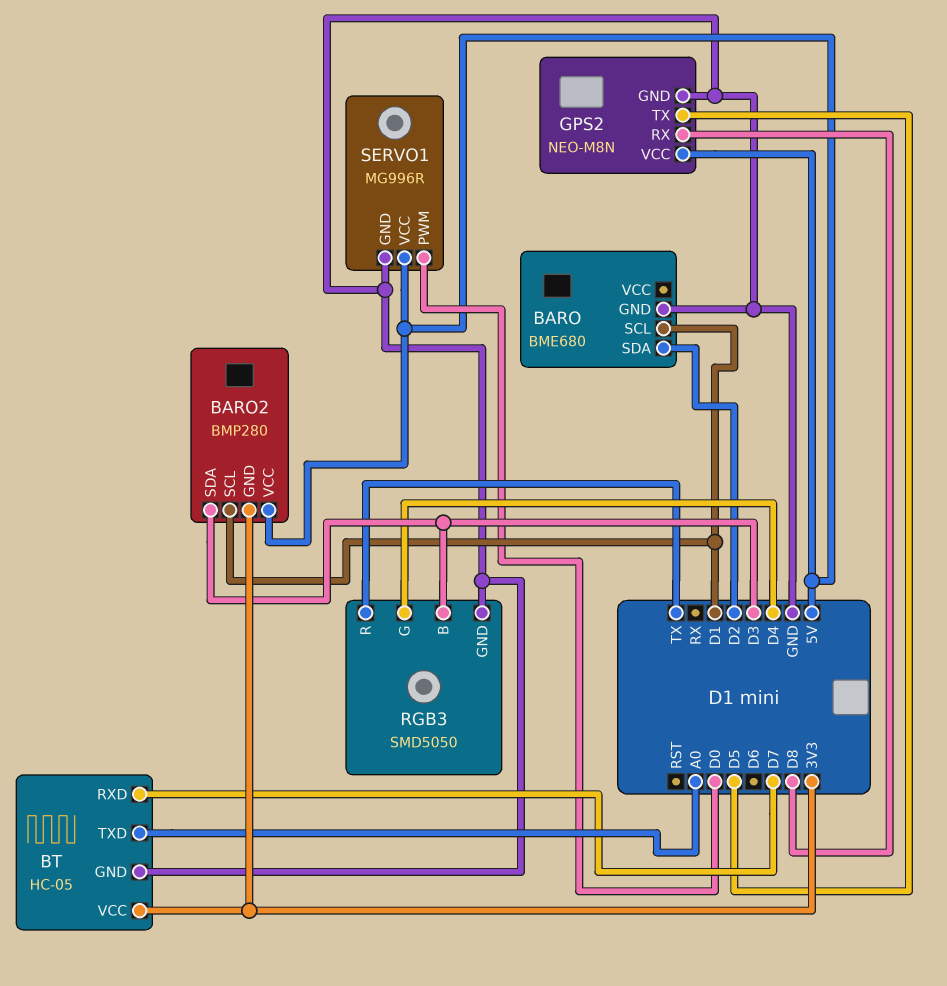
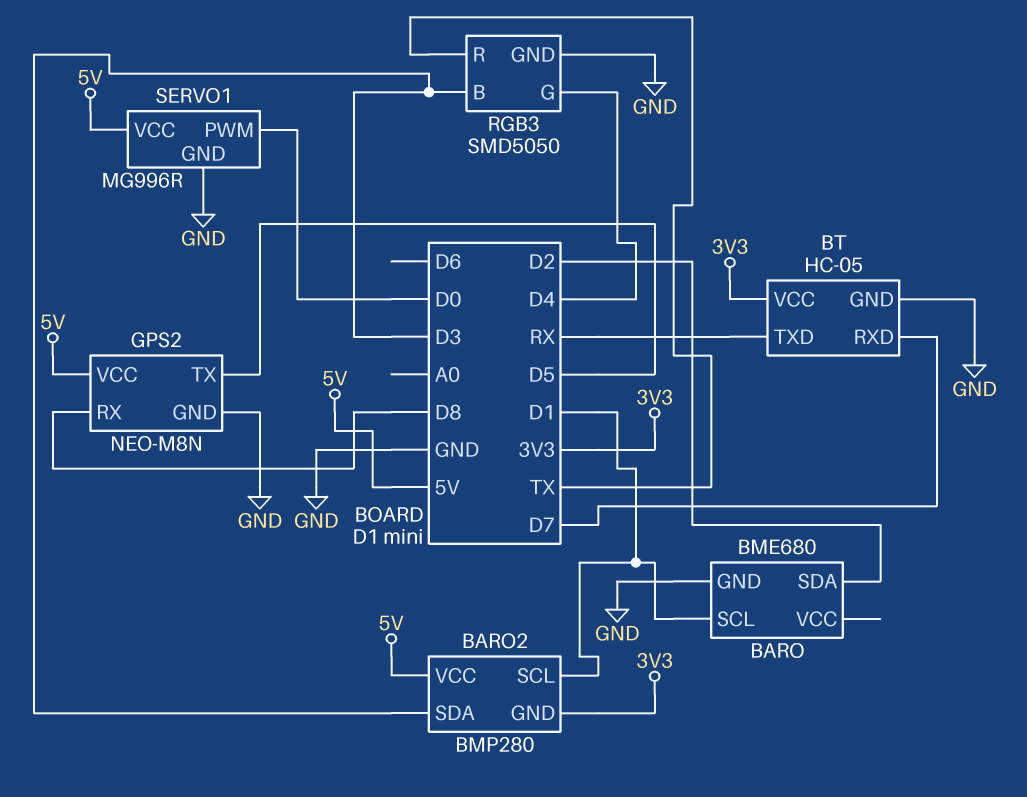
BT pin TXD: A0 -> RX

